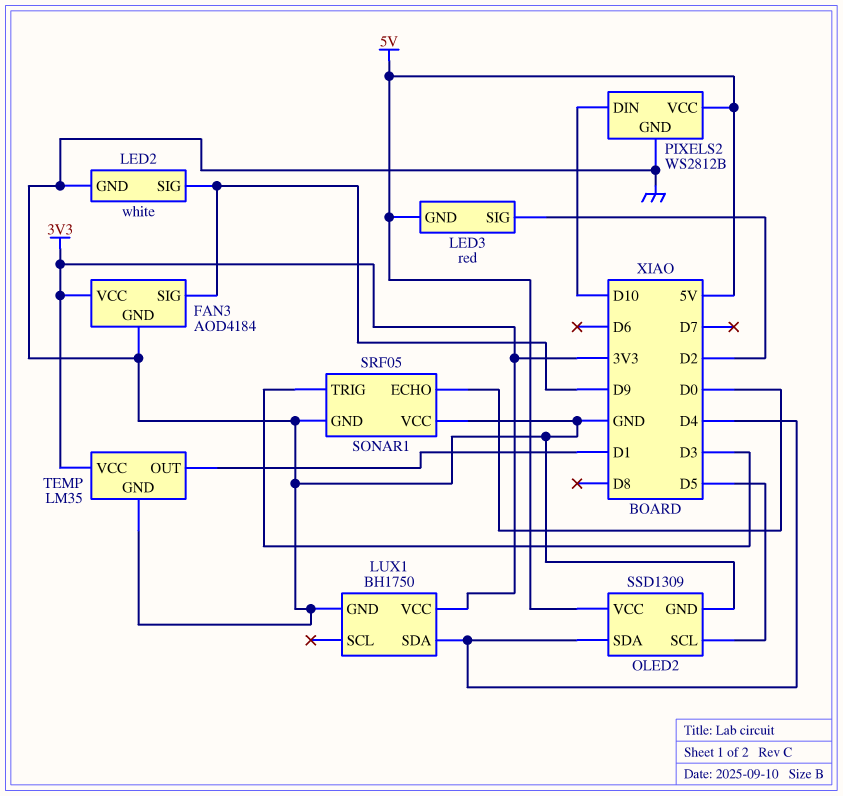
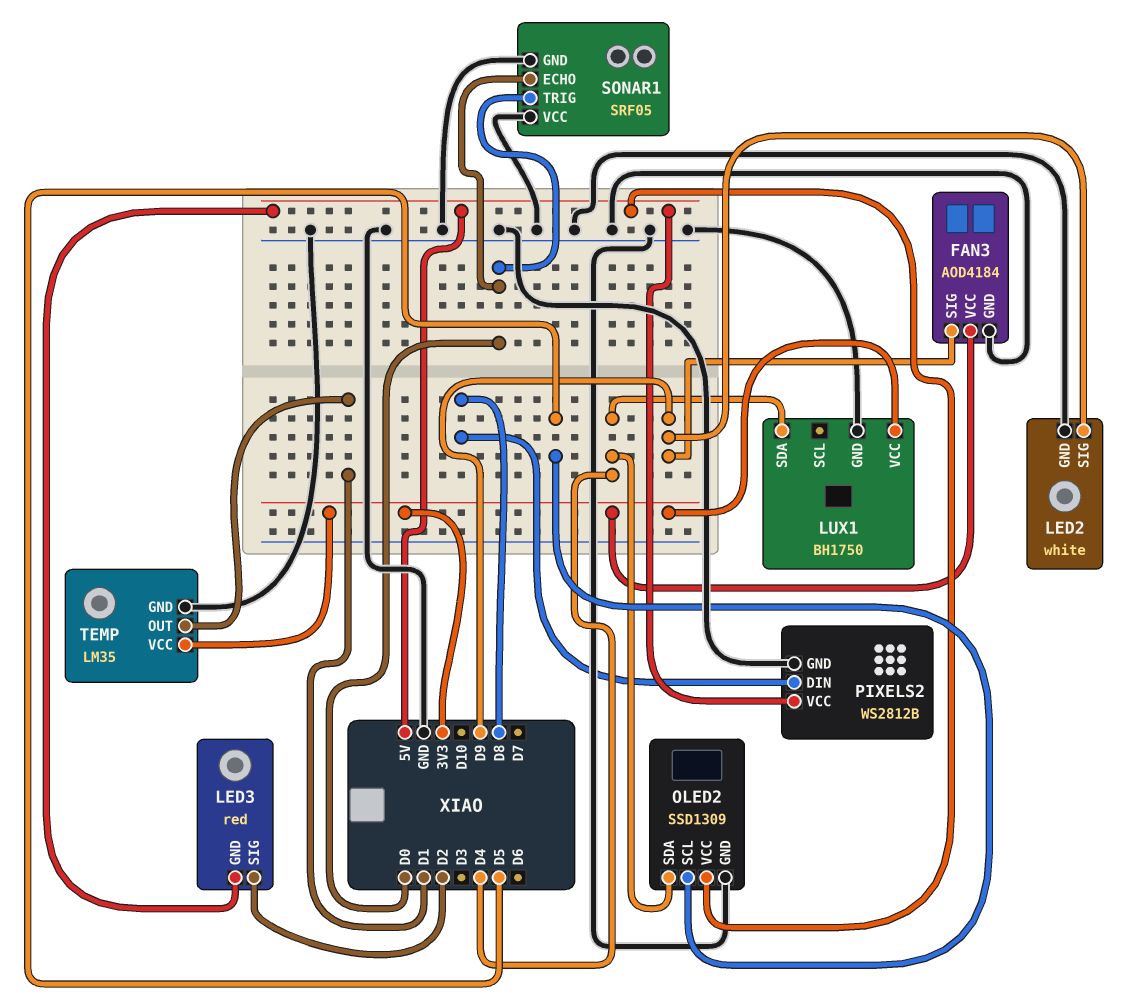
PIXELS2 pin DIN: D10 -> D8
SONAR1 pin TRIG: D3 -> D0

